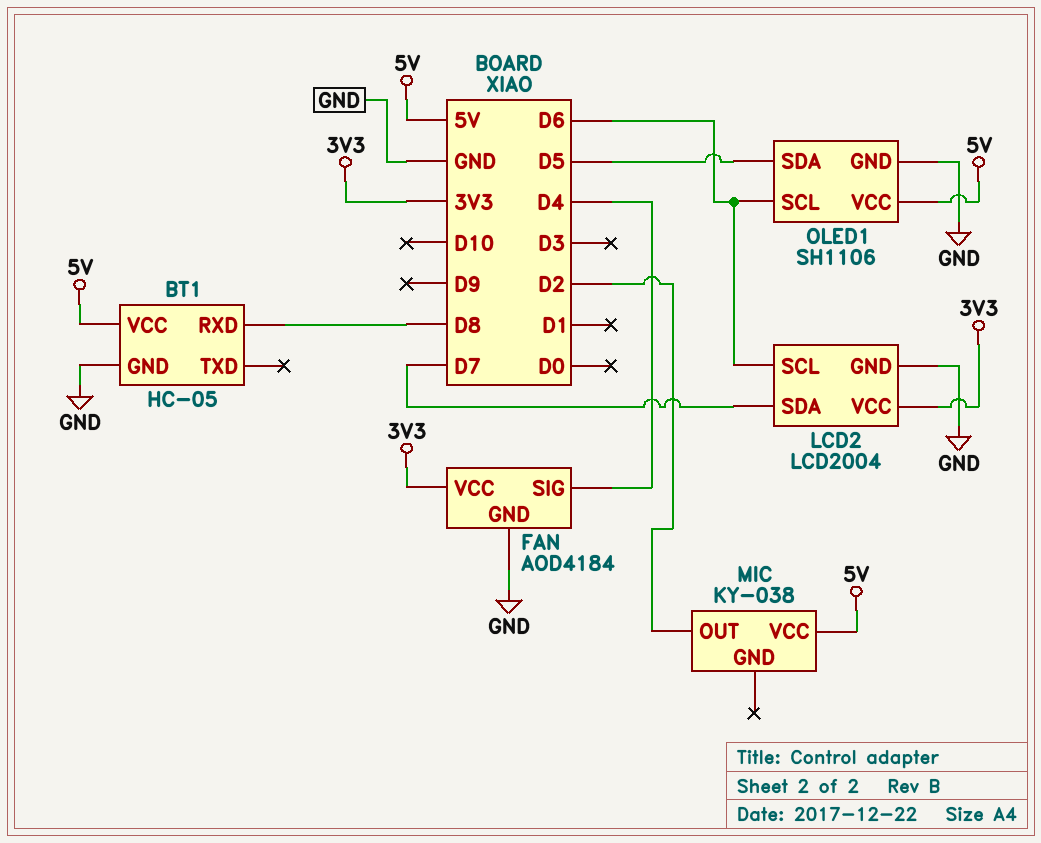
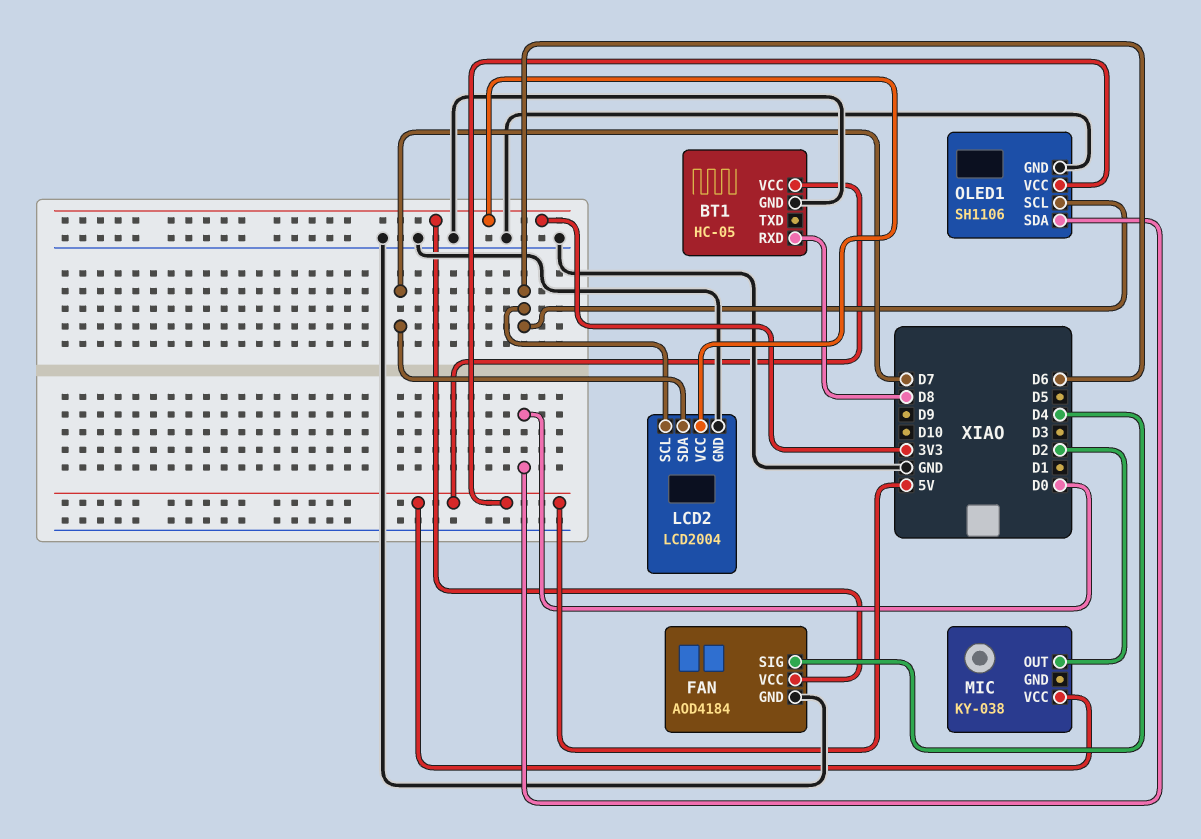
OLED1 pin SDA: D5 -> D0

